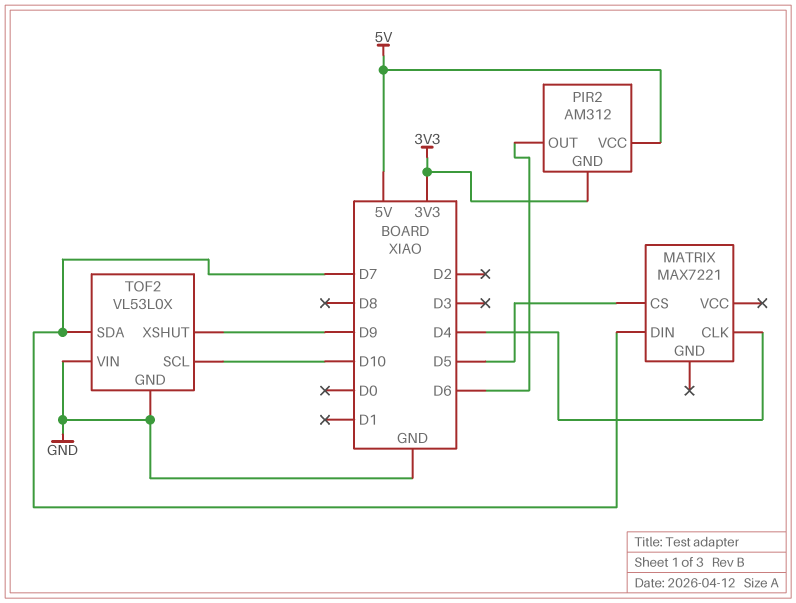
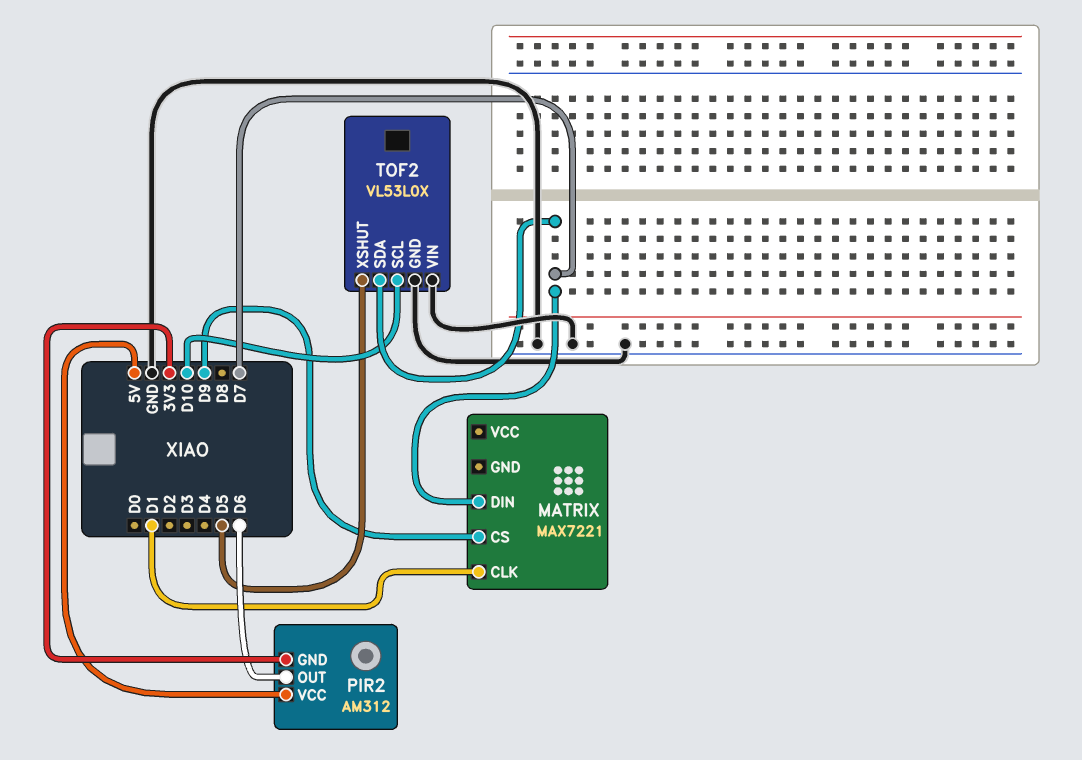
MATRIX pin CLK: D4 -> D1
MATRIX pin CS: D5 -> D9
TOF2 pin XSHUT: D9 -> D5

